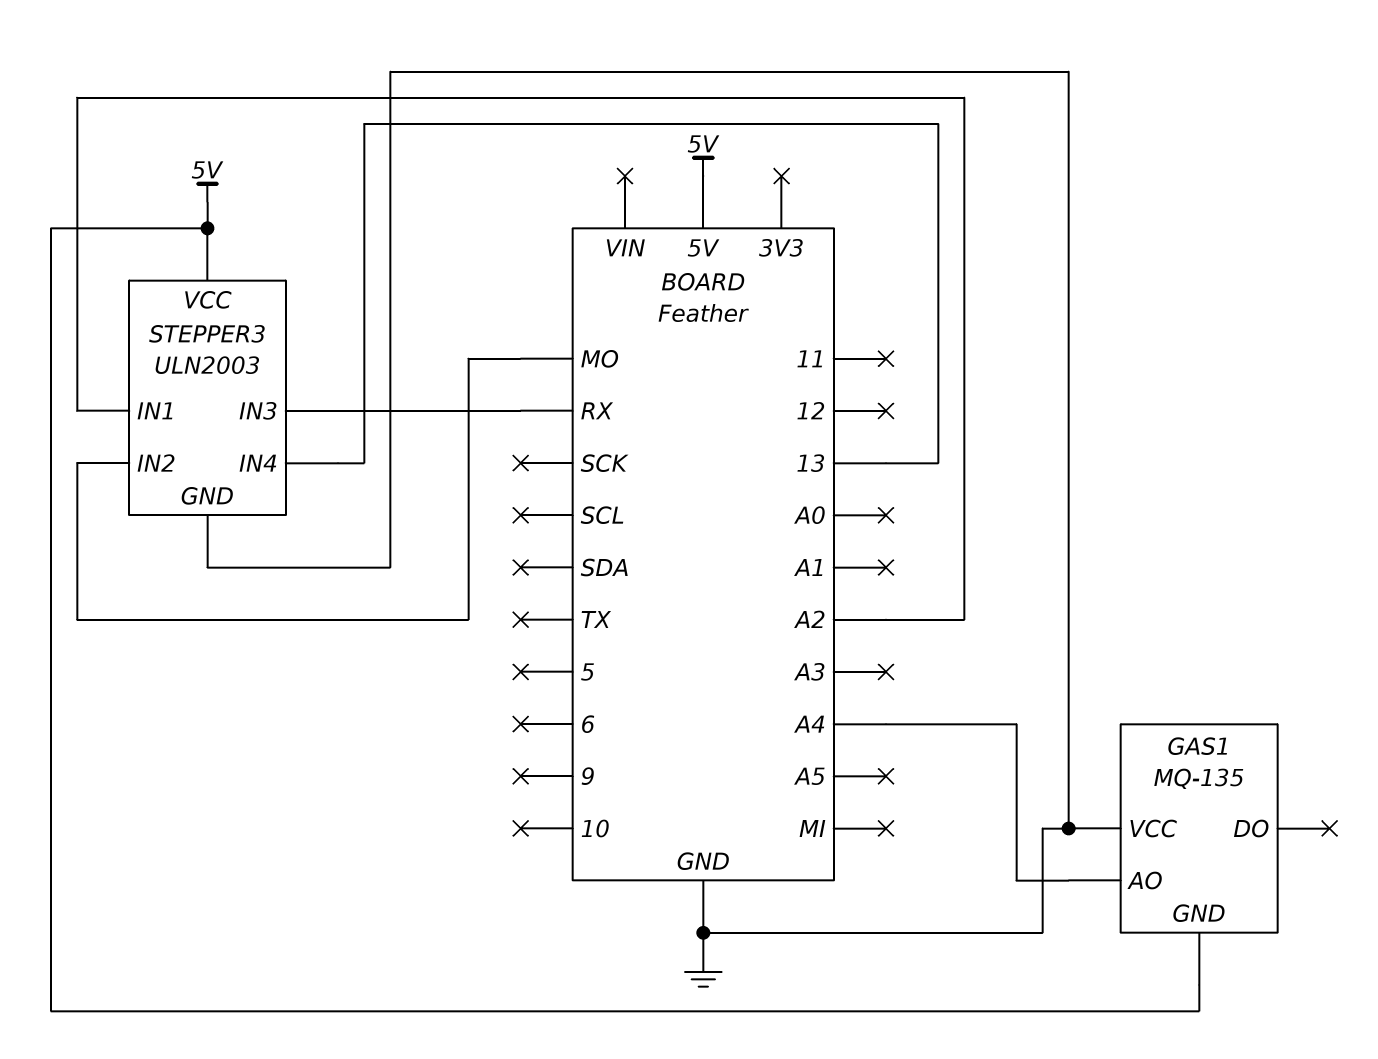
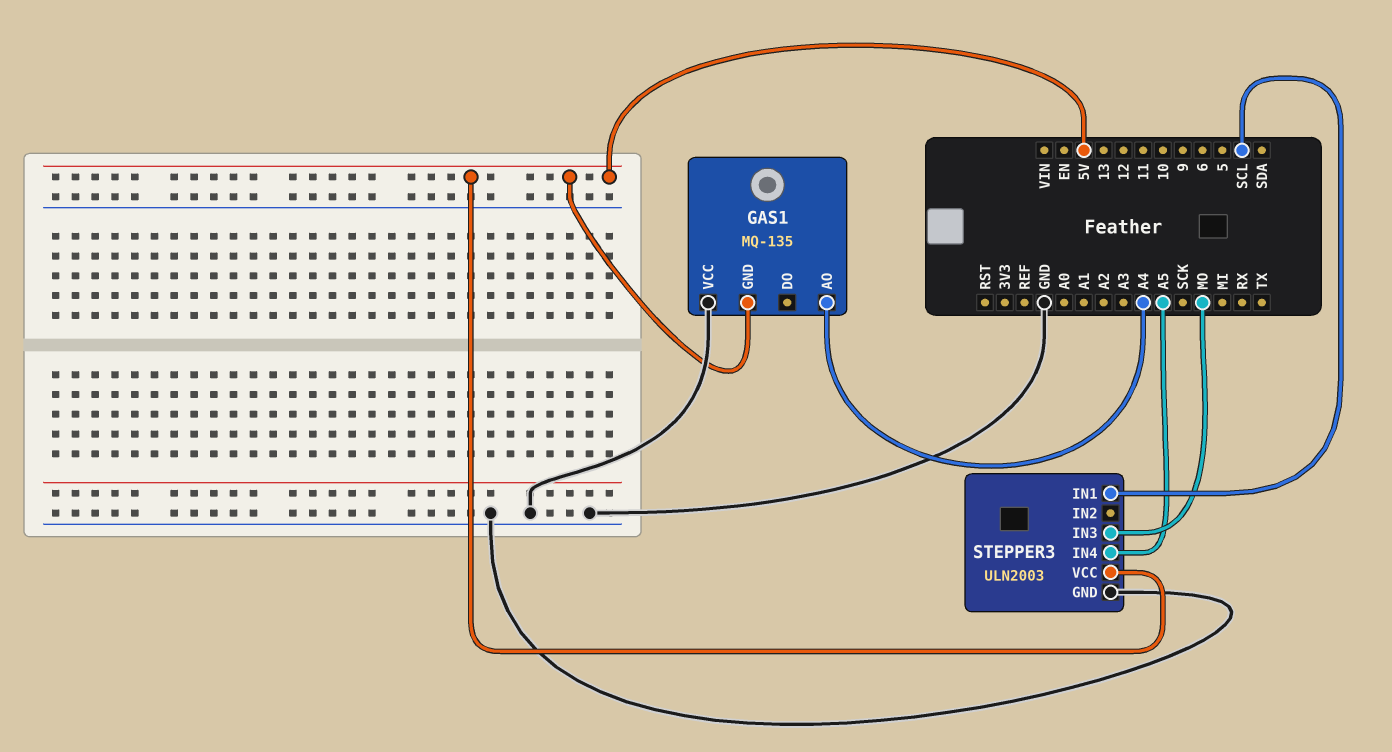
STEPPER3 pin IN1: A2 -> SCL
STEPPER3 pin IN2: MO -> none
STEPPER3 pin IN3: RX -> MO
STEPPER3 pin IN4: 13 -> A5

